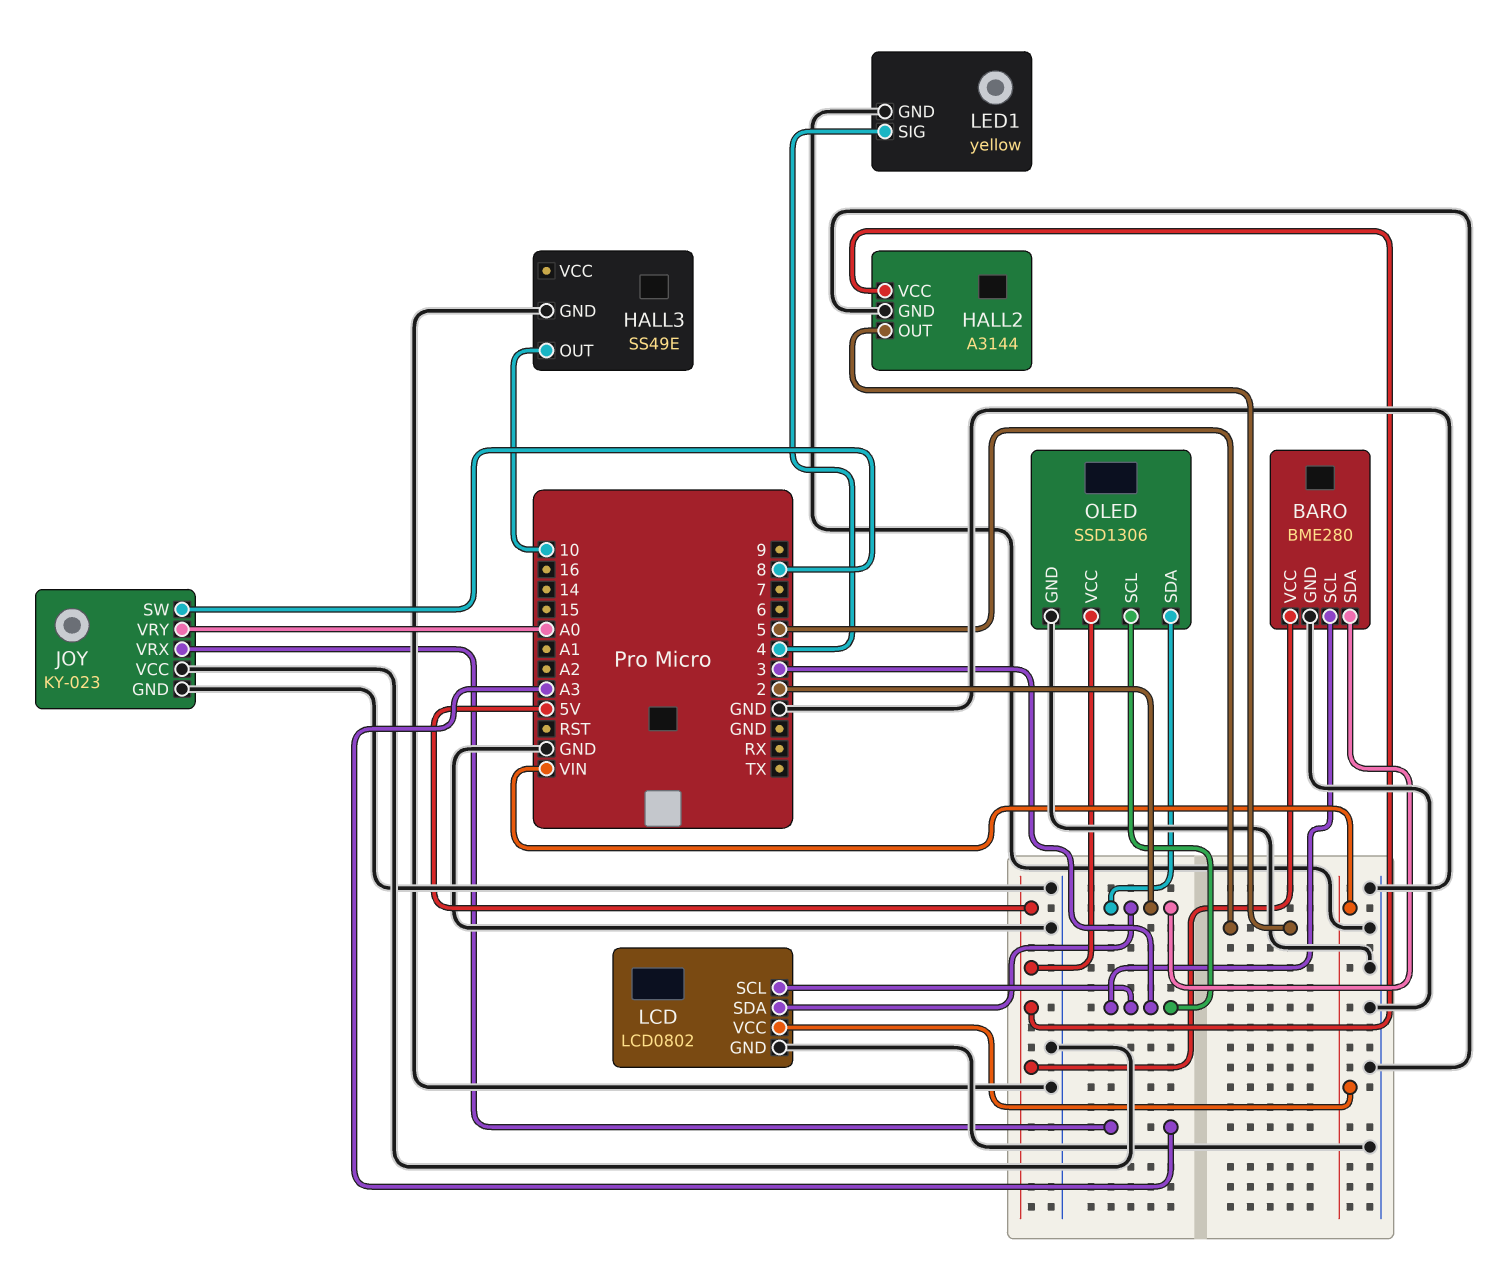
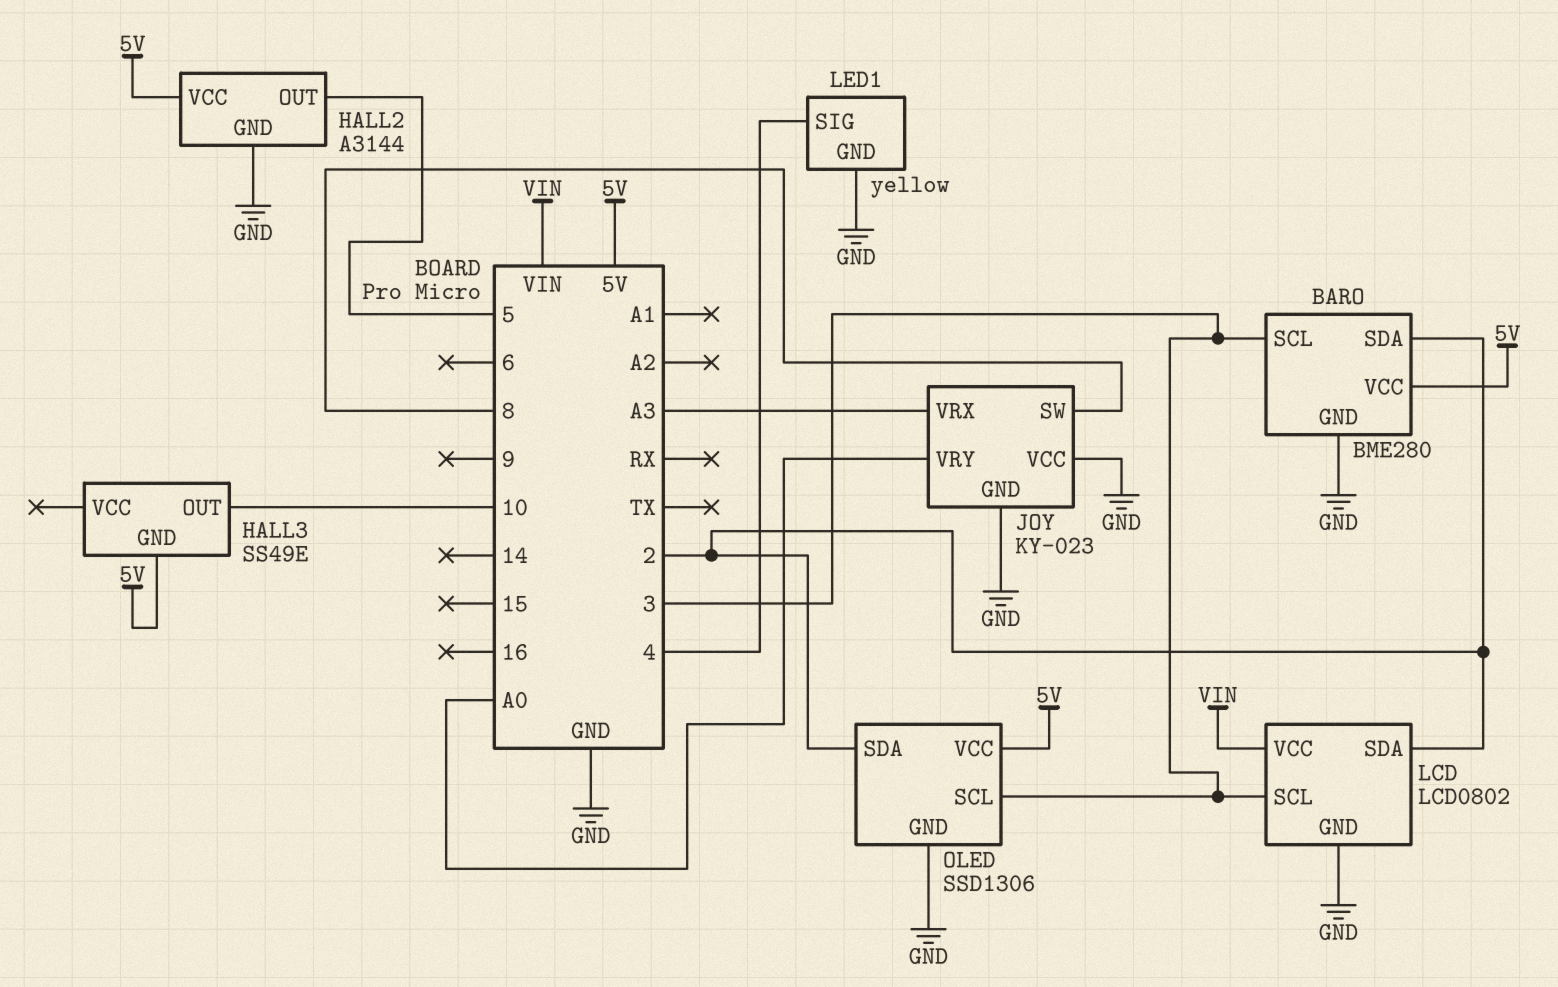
HALL3 pin GND: GND -> 5V

